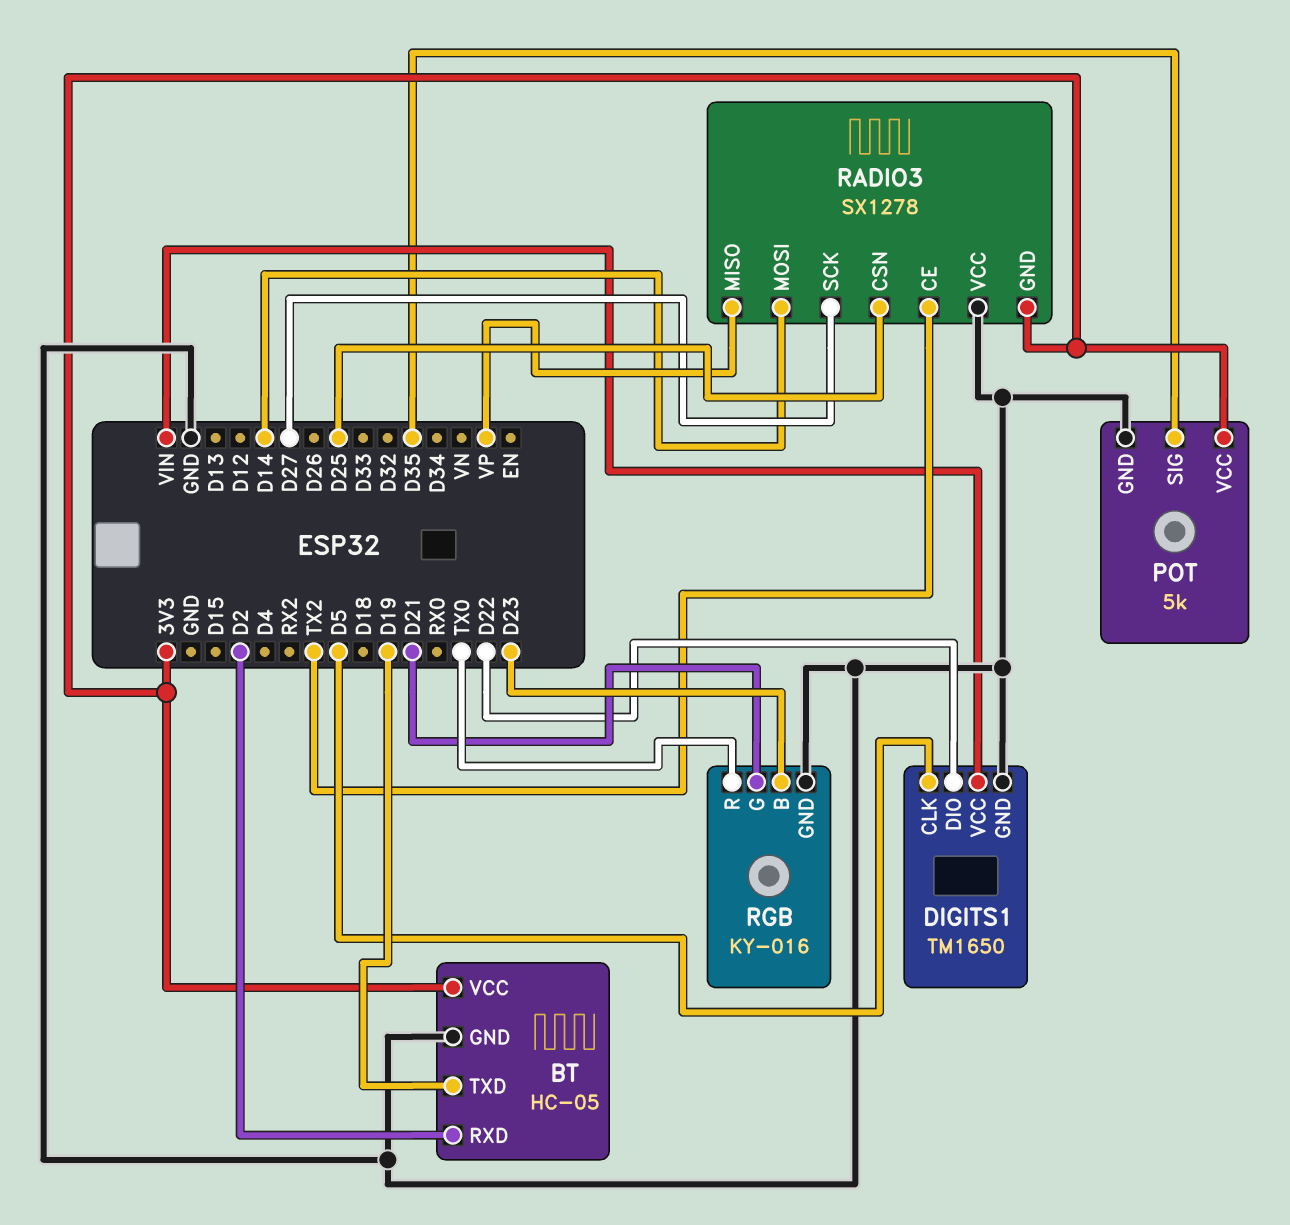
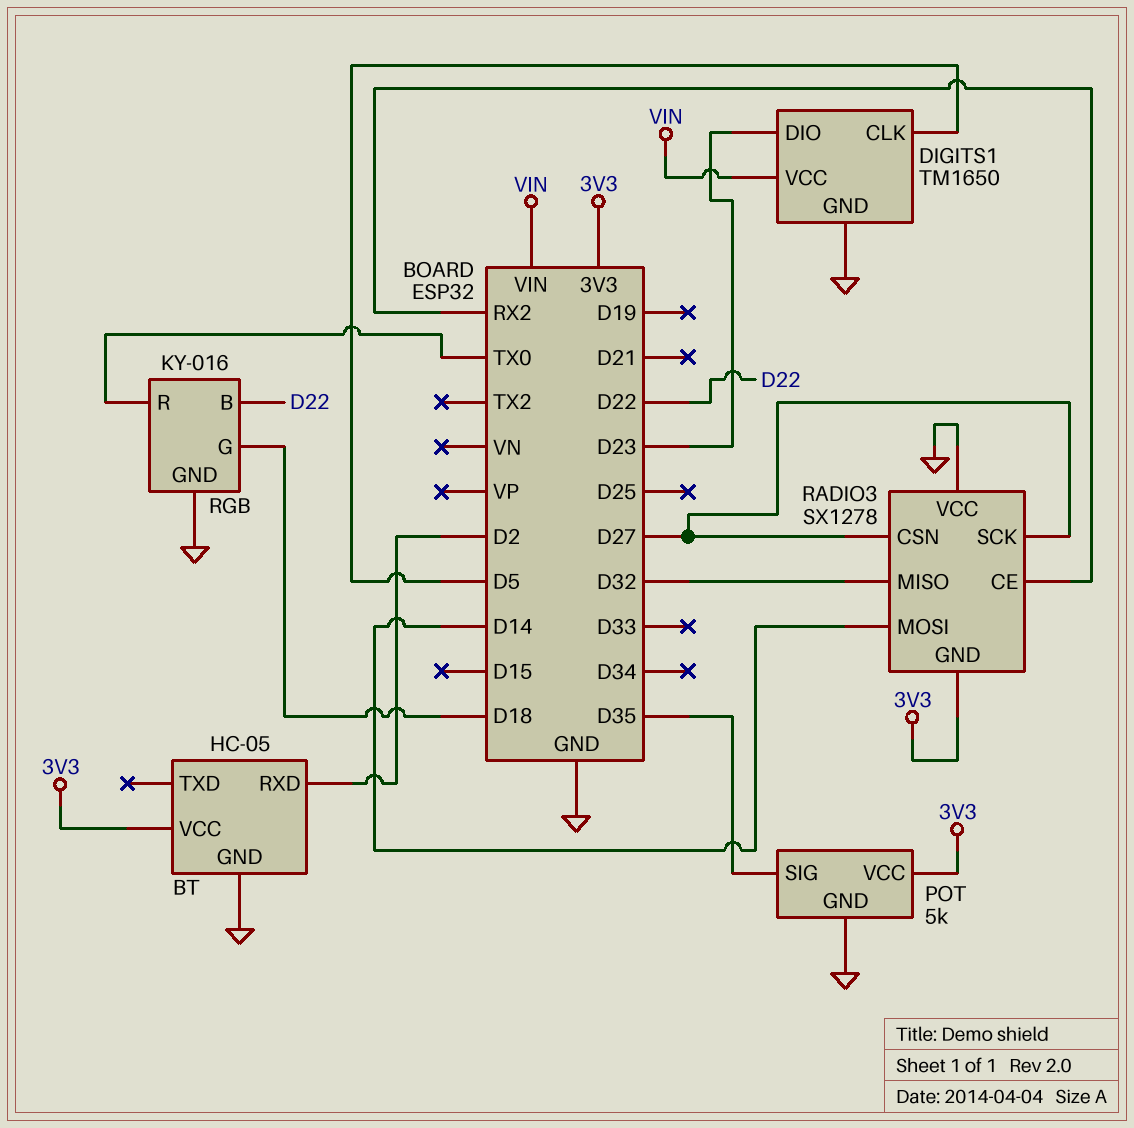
BT pin TXD: D19 -> none
DIGITS1 pin DIO: D22 -> D23
RADIO3 pin CE: TX2 -> RX2
RADIO3 pin CSN: D25 -> D27
RADIO3 pin MISO: VP -> D32
RGB pin B: D23 -> D22
RGB pin G: D21 -> D18

